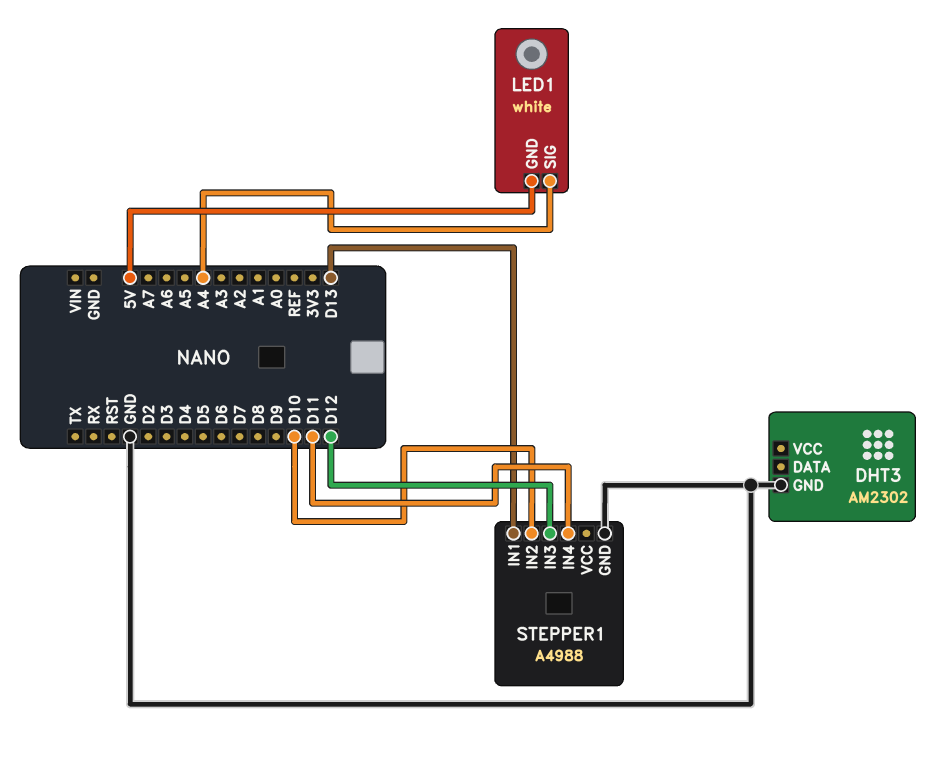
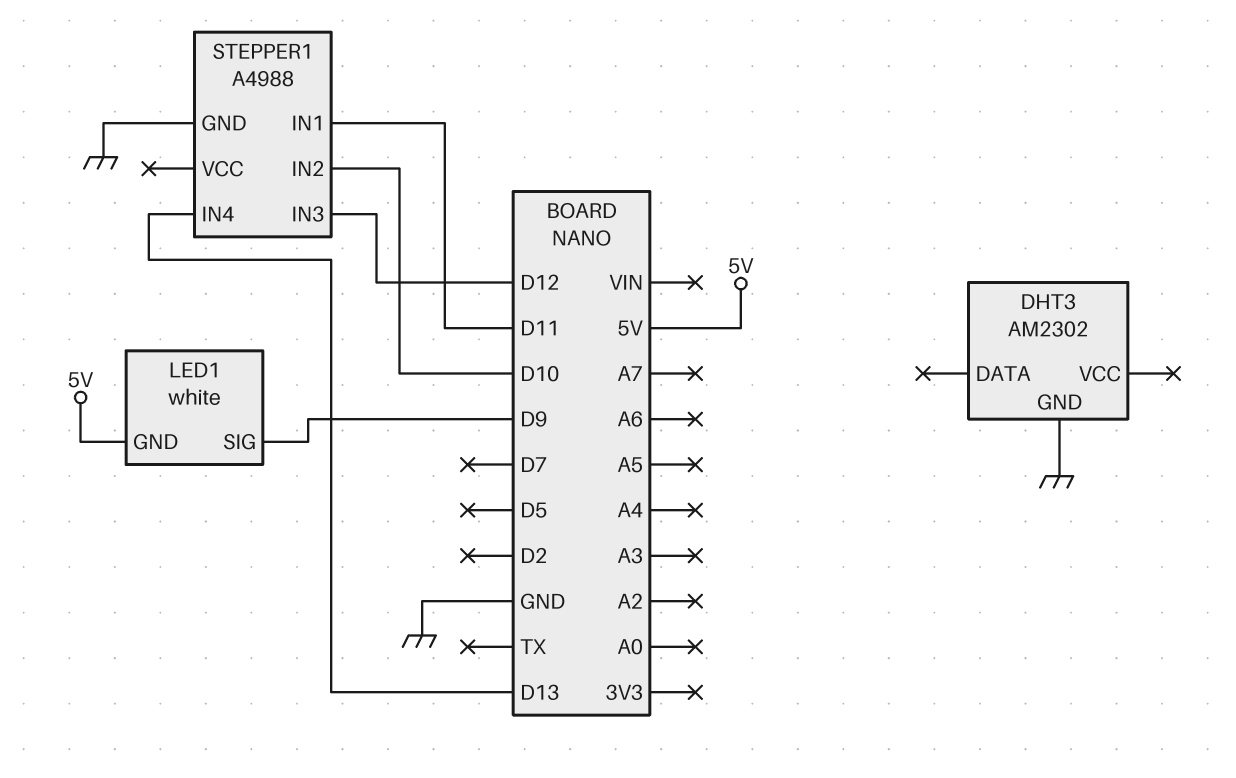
LED1 pin SIG: A4 -> D9
STEPPER1 pin IN1: D13 -> D11
STEPPER1 pin IN4: D11 -> D13

